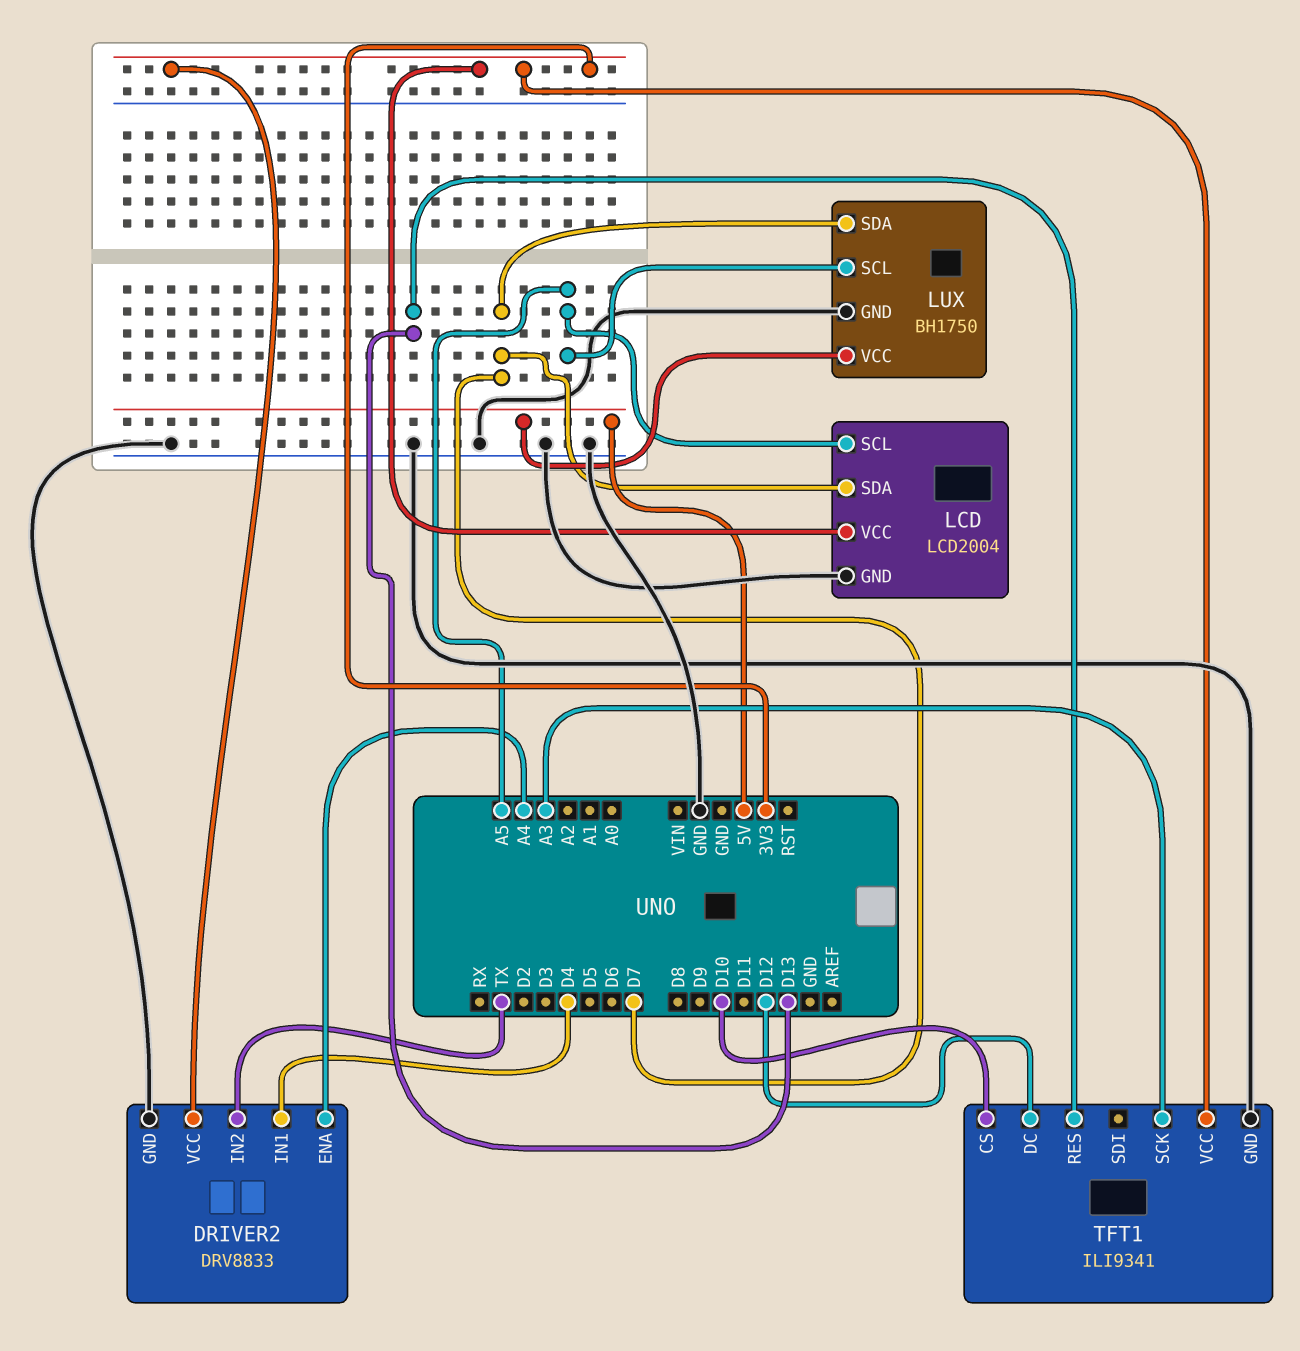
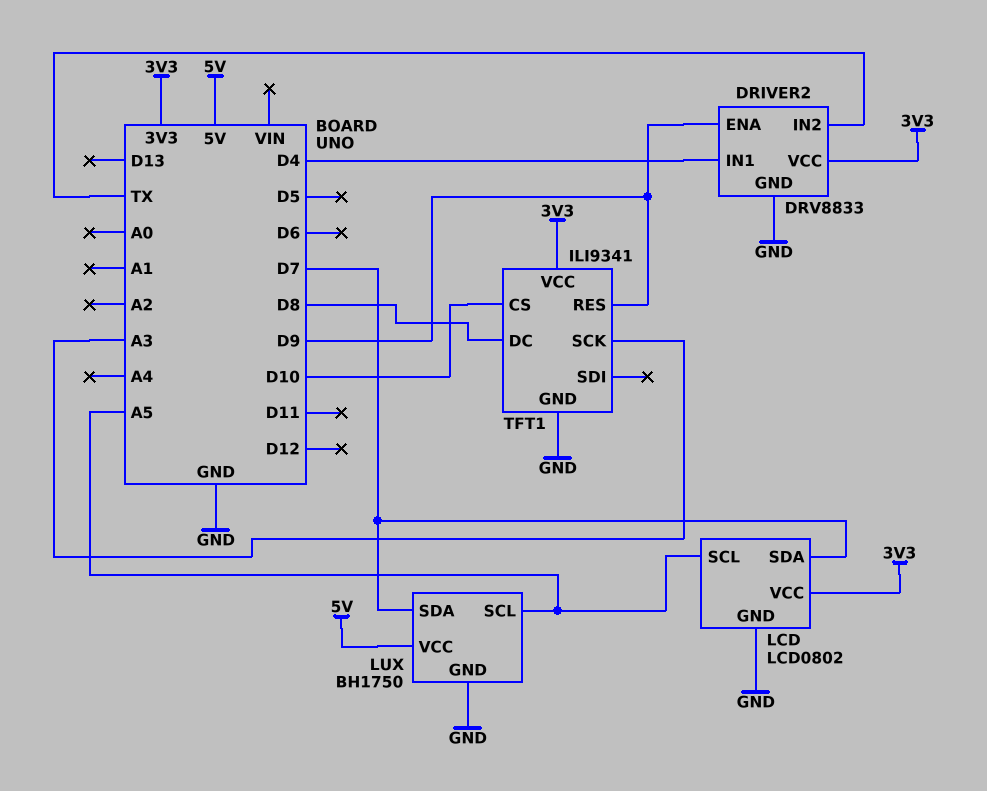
DRIVER2 pin ENA: A4 -> D9
LCD: LCD2004 -> LCD0802
TFT1 pin DC: D12 -> D8
TFT1 pin RES: D13 -> D9

